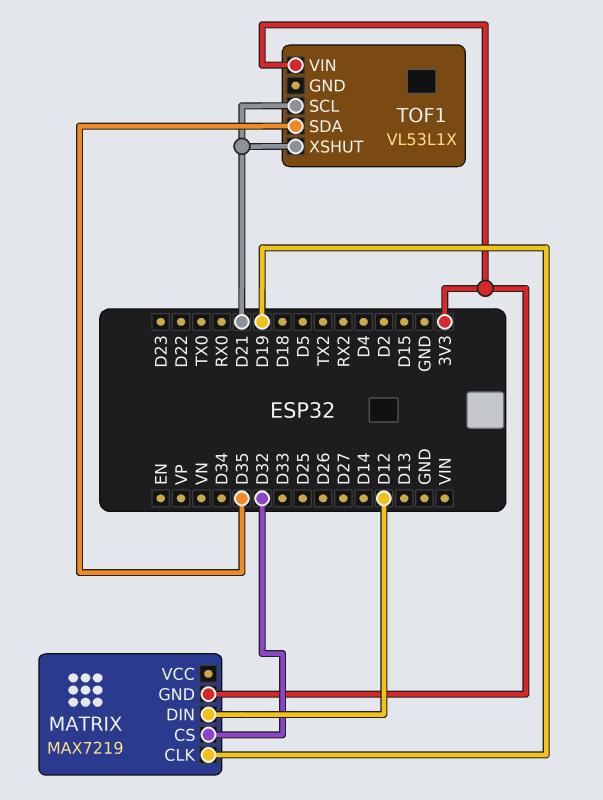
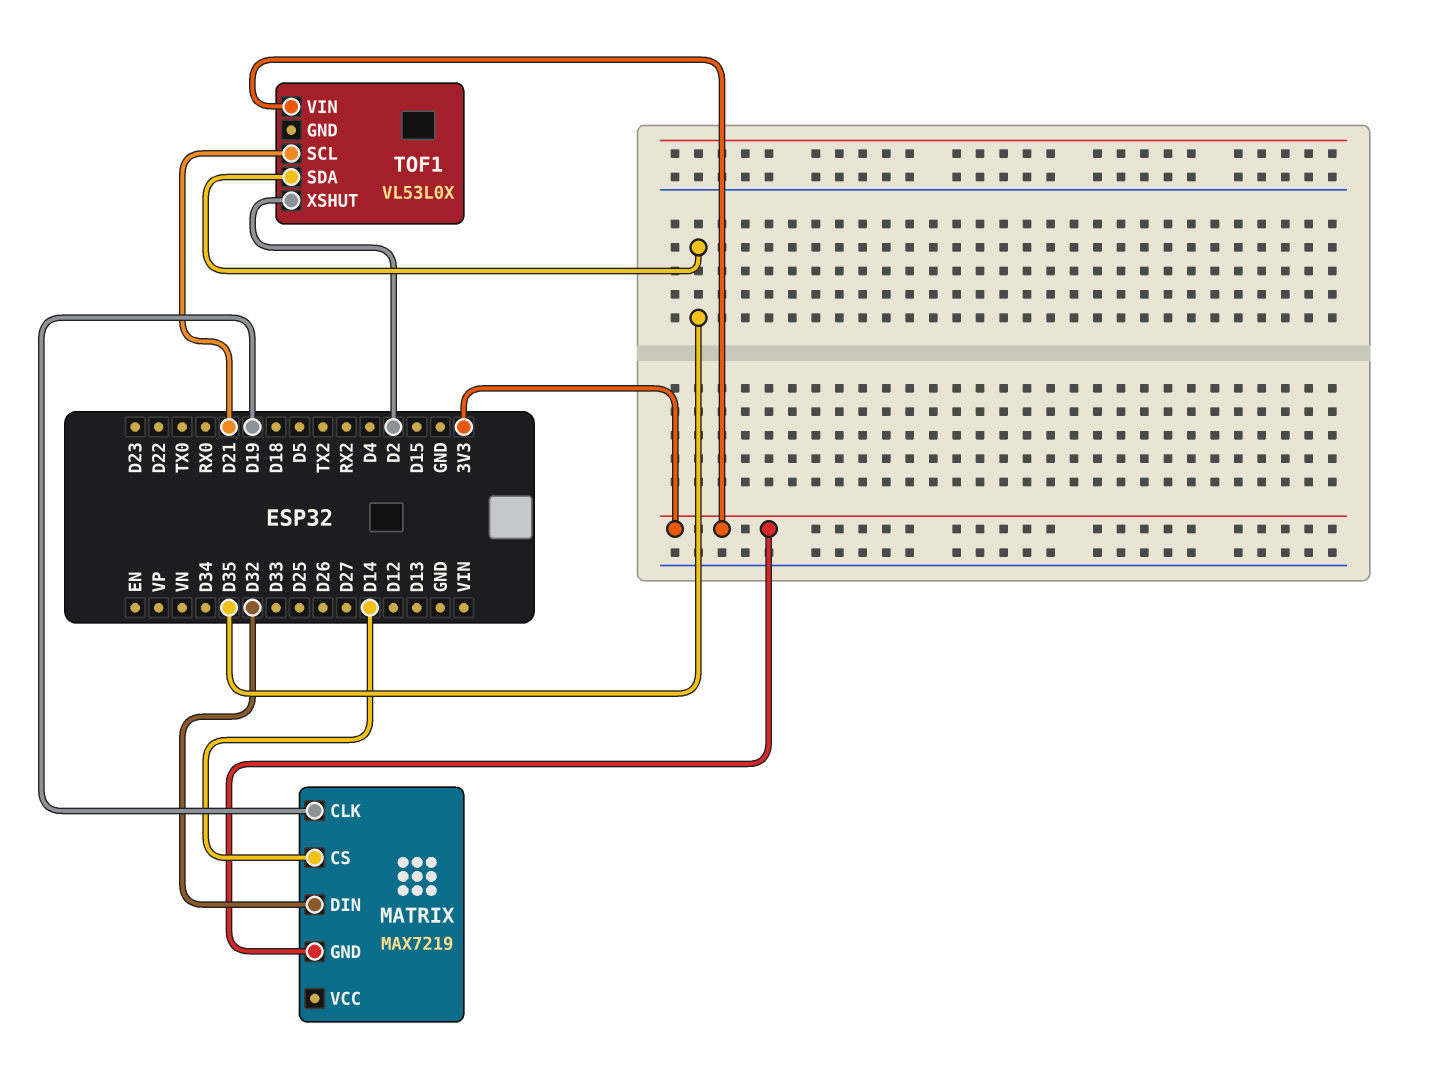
MATRIX pin CS: D32 -> D14
MATRIX pin DIN: D12 -> D32
TOF1: VL53L1X -> VL53L0X
TOF1 pin XSHUT: D21 -> D2

